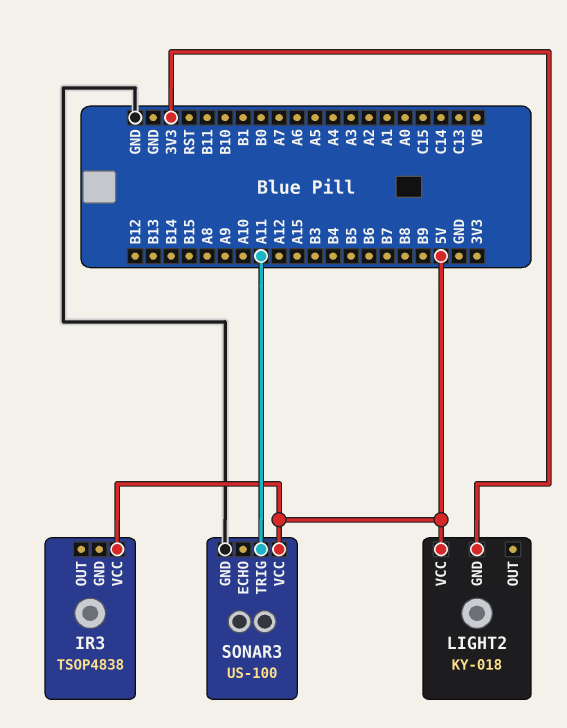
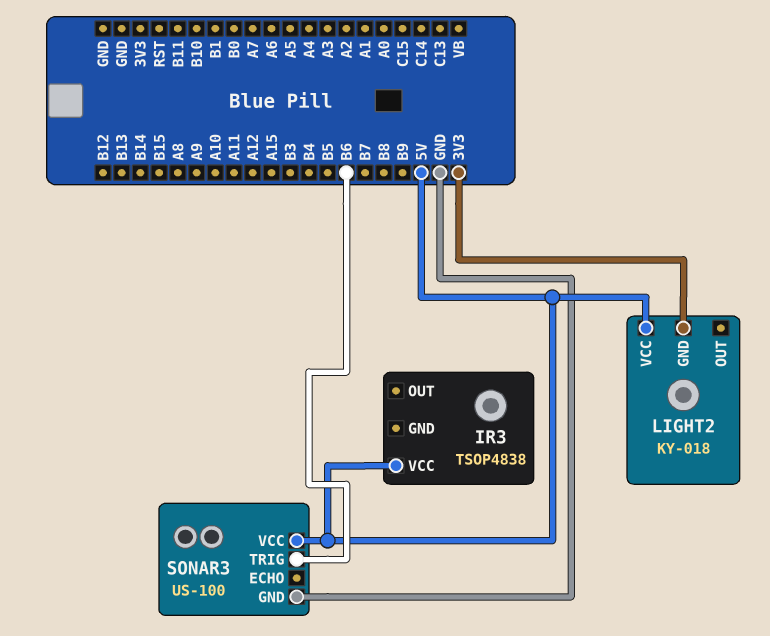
SONAR3 pin TRIG: A11 -> B6

